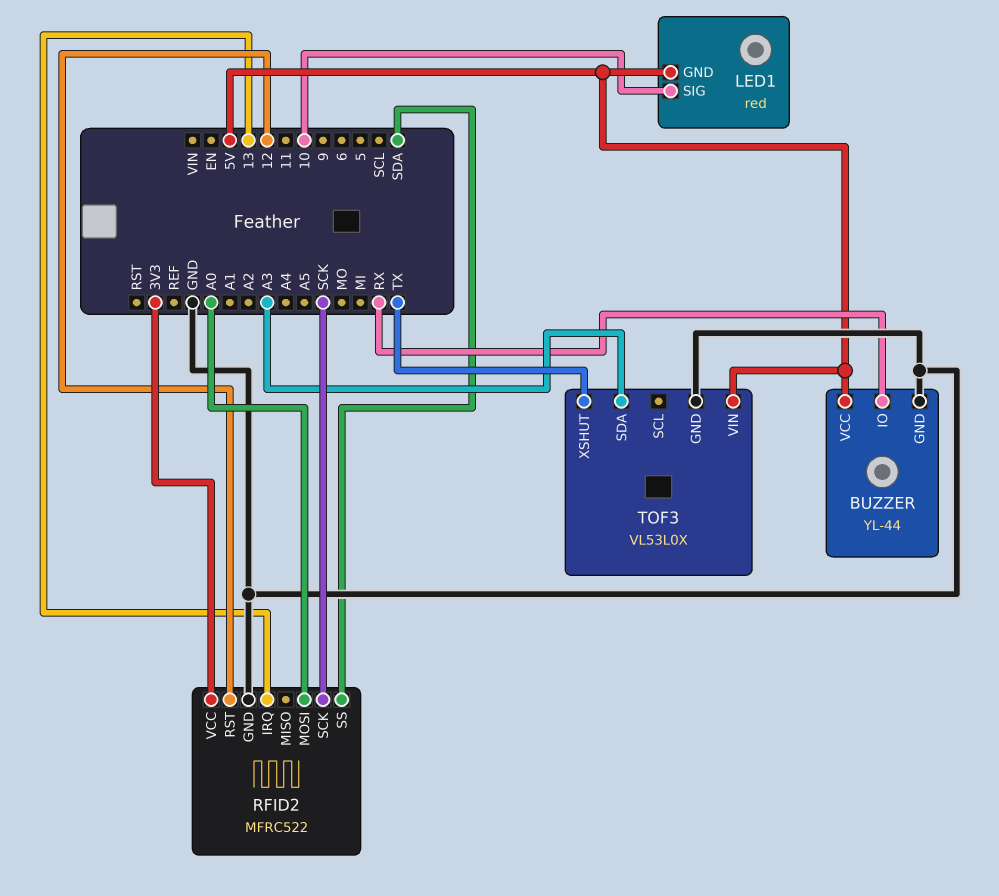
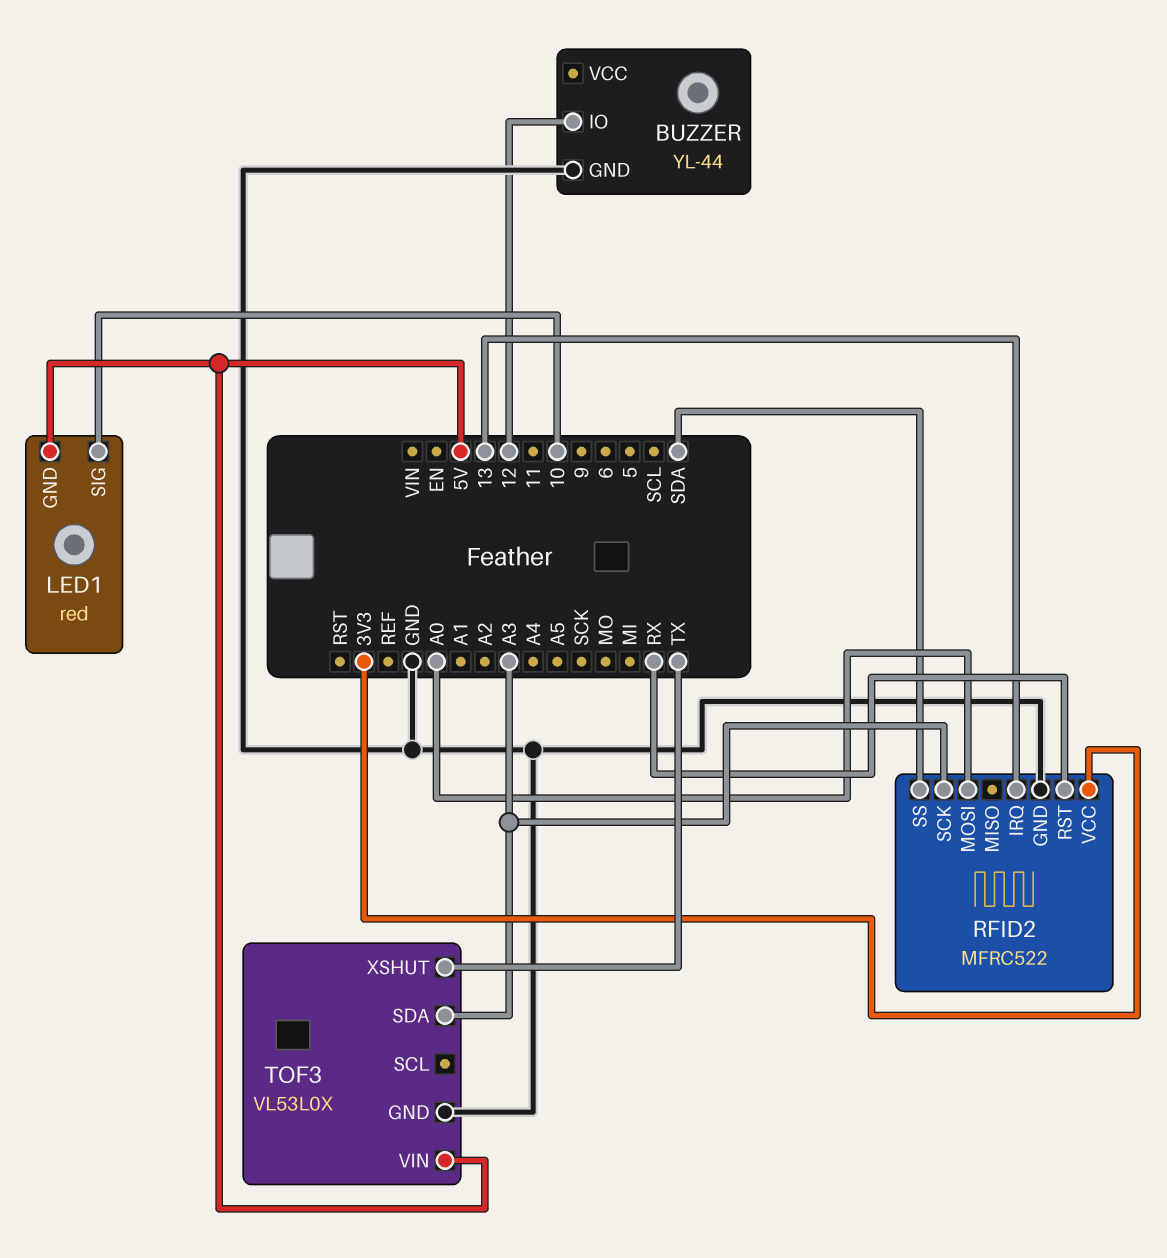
BUZZER pin IO: RX -> 12
BUZZER pin VCC: 5V -> none
RFID2 pin RST: 12 -> RX
RFID2 pin SCK: SCK -> A3

